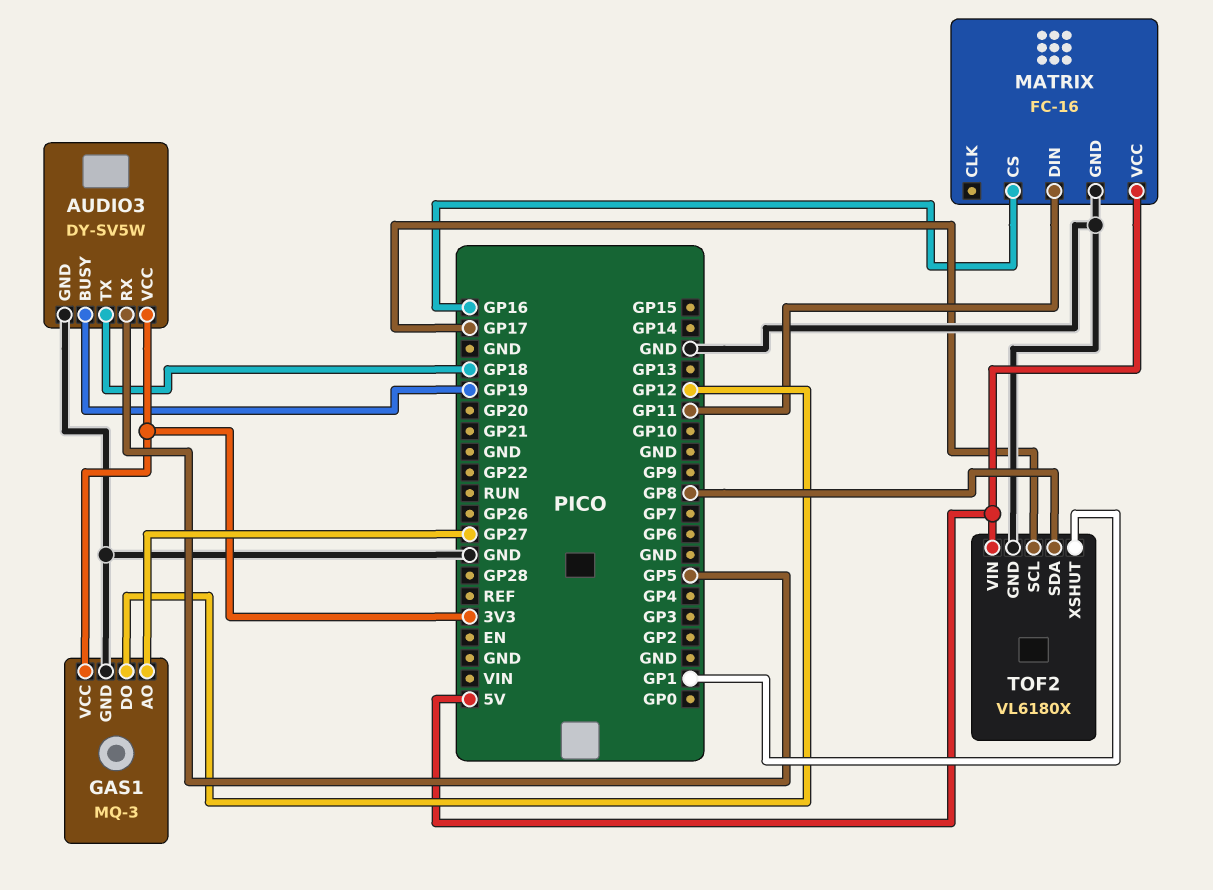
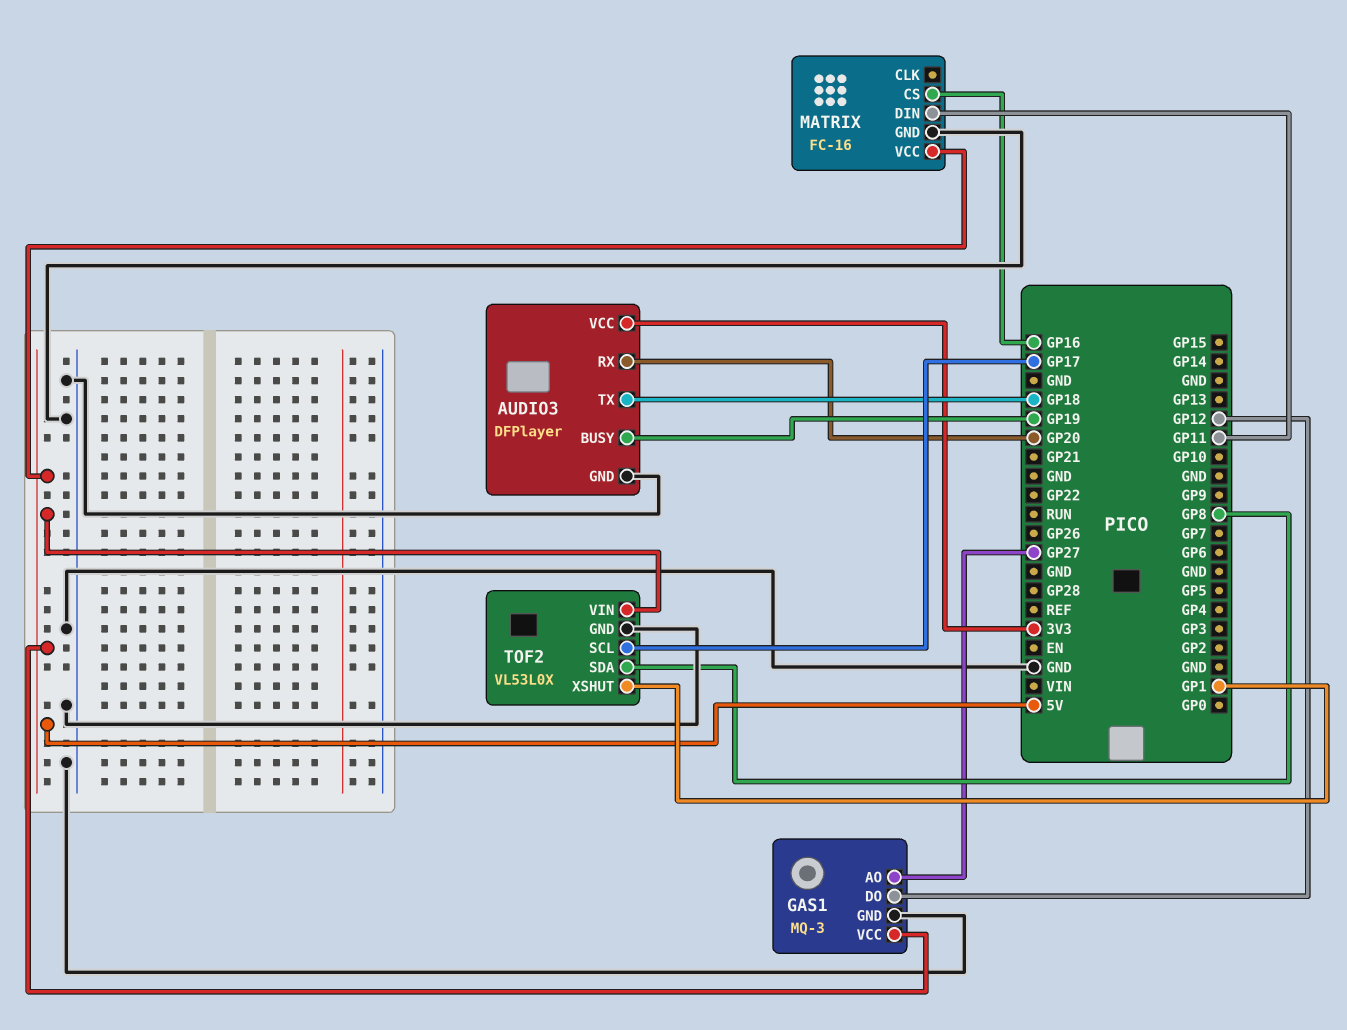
AUDIO3: DY-SV5W -> DFPlayer
AUDIO3 pin RX: GP5 -> GP20
GAS1 pin VCC: 3V3 -> 5V
TOF2: VL6180X -> VL53L0X

